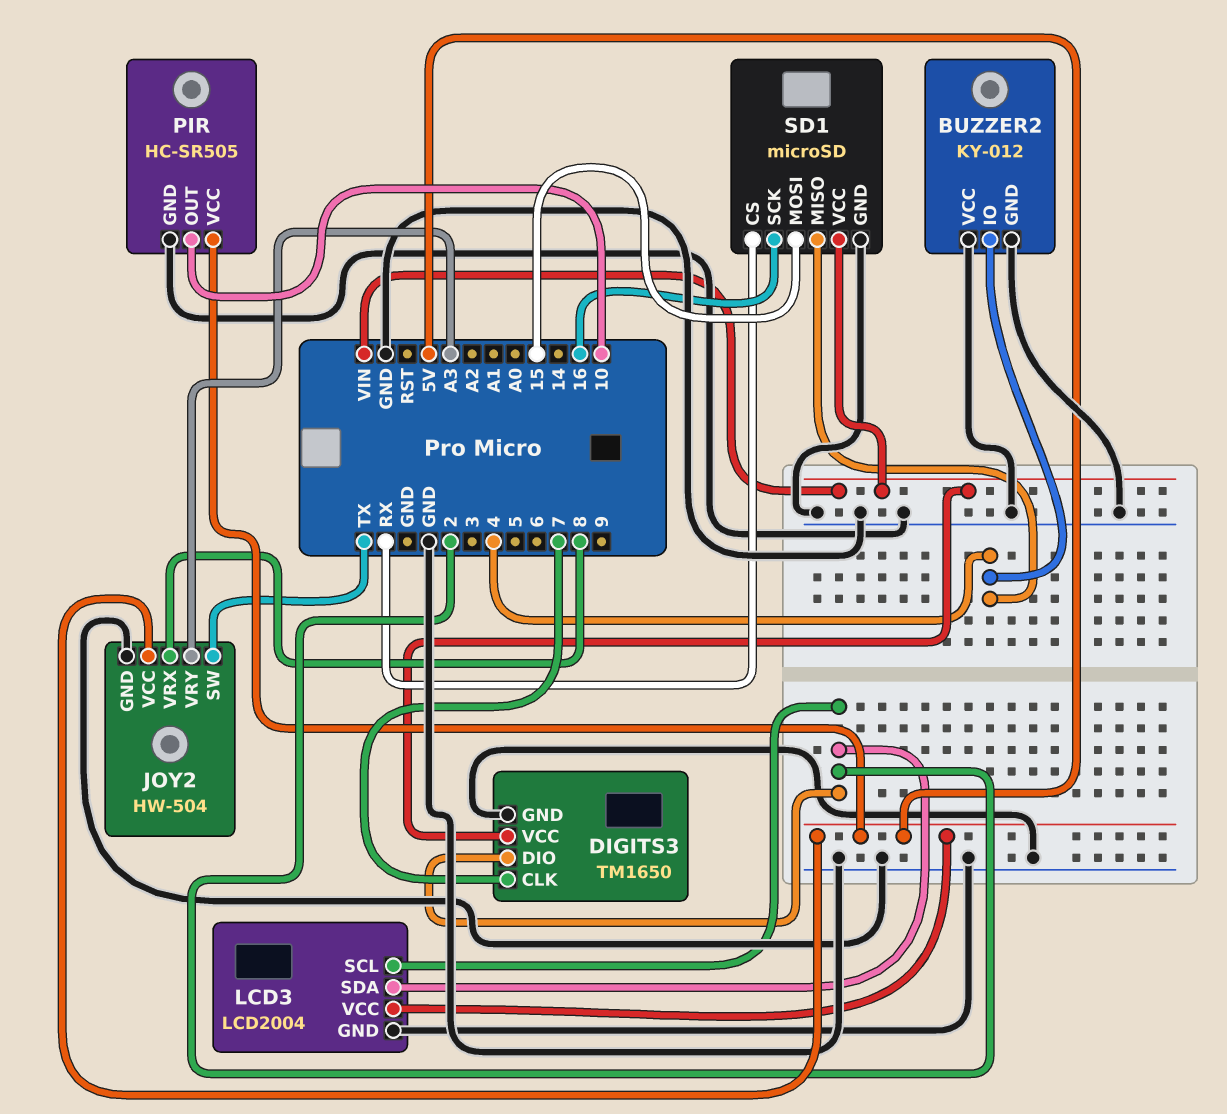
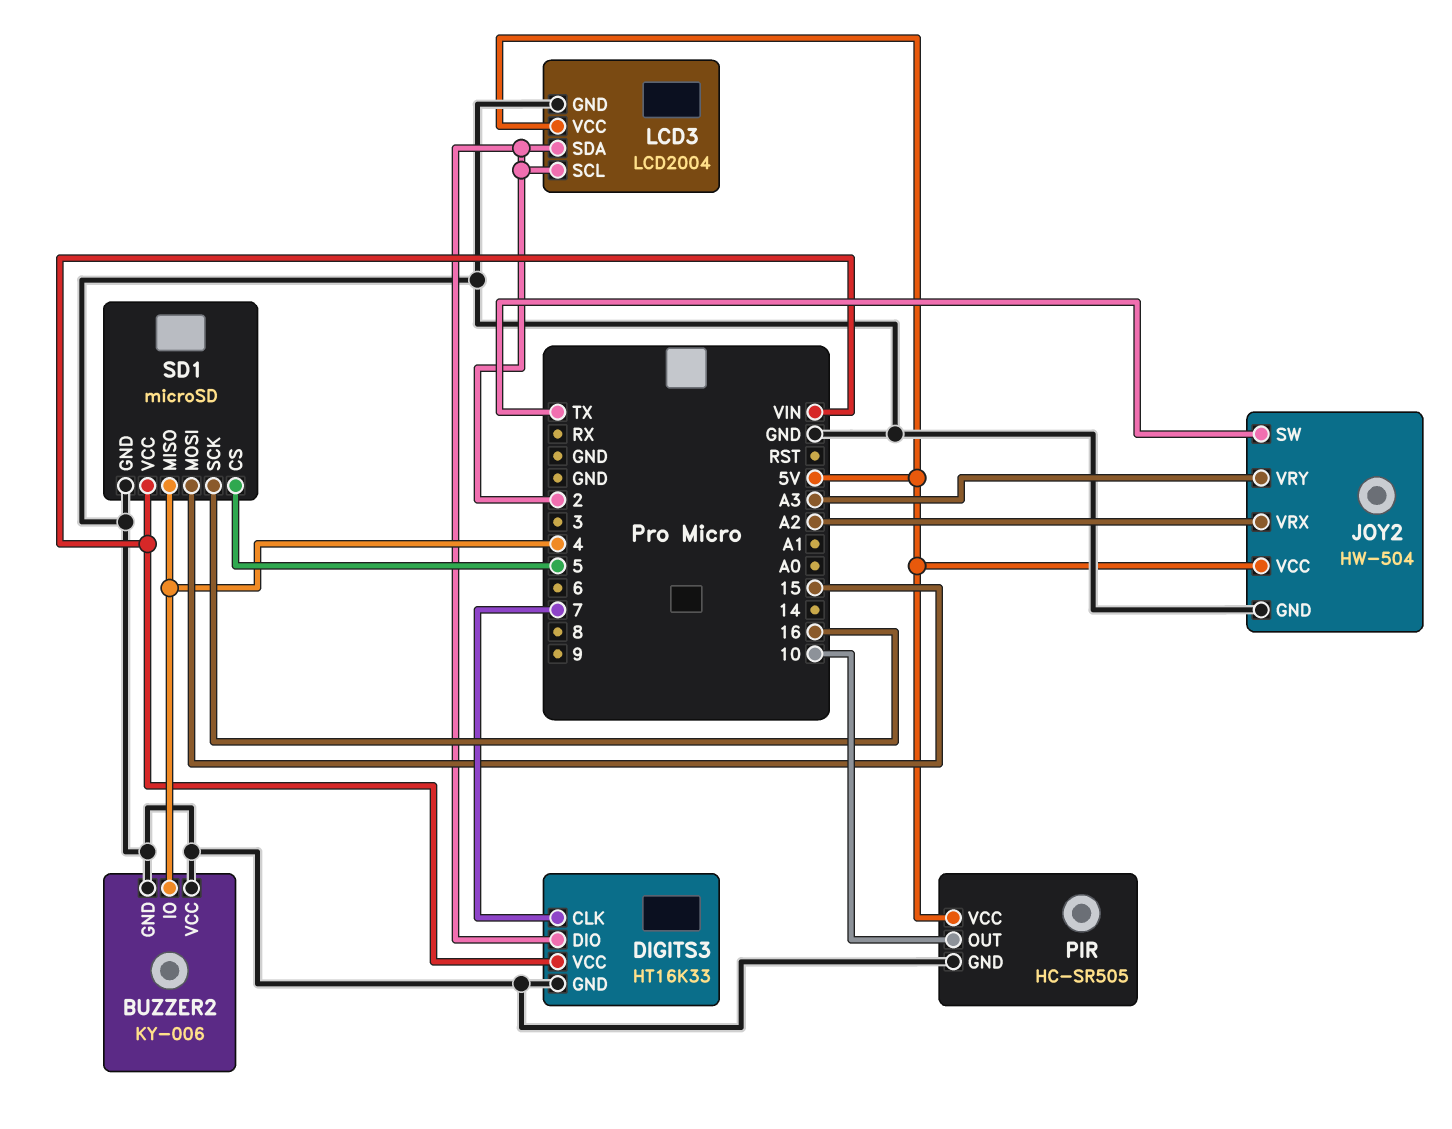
BUZZER2: KY-012 -> KY-006
DIGITS3: TM1650 -> HT16K33
JOY2 pin VRX: 8 -> A2
SD1 pin CS: RX -> 5

